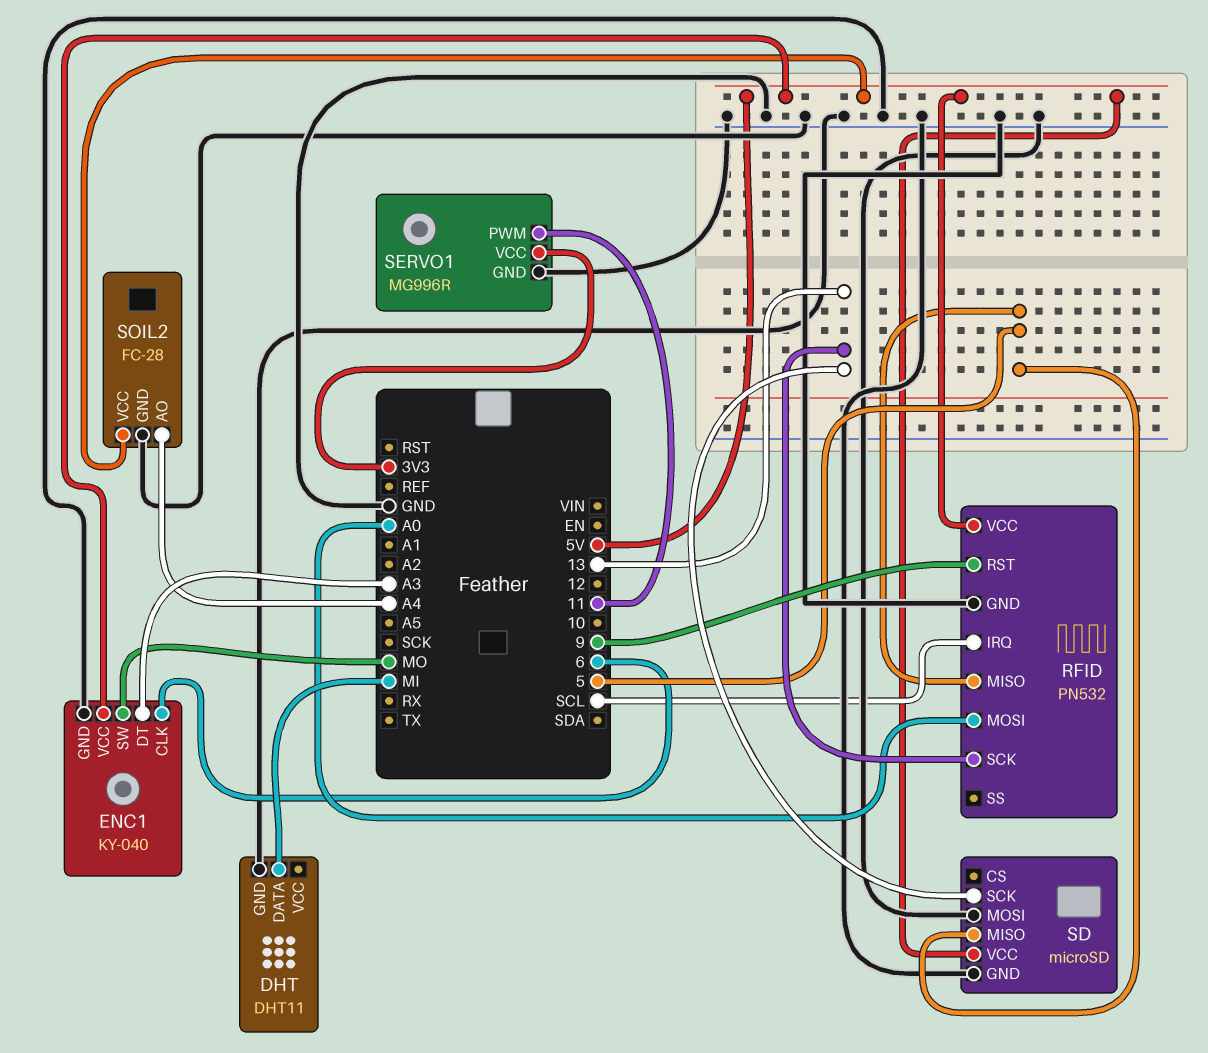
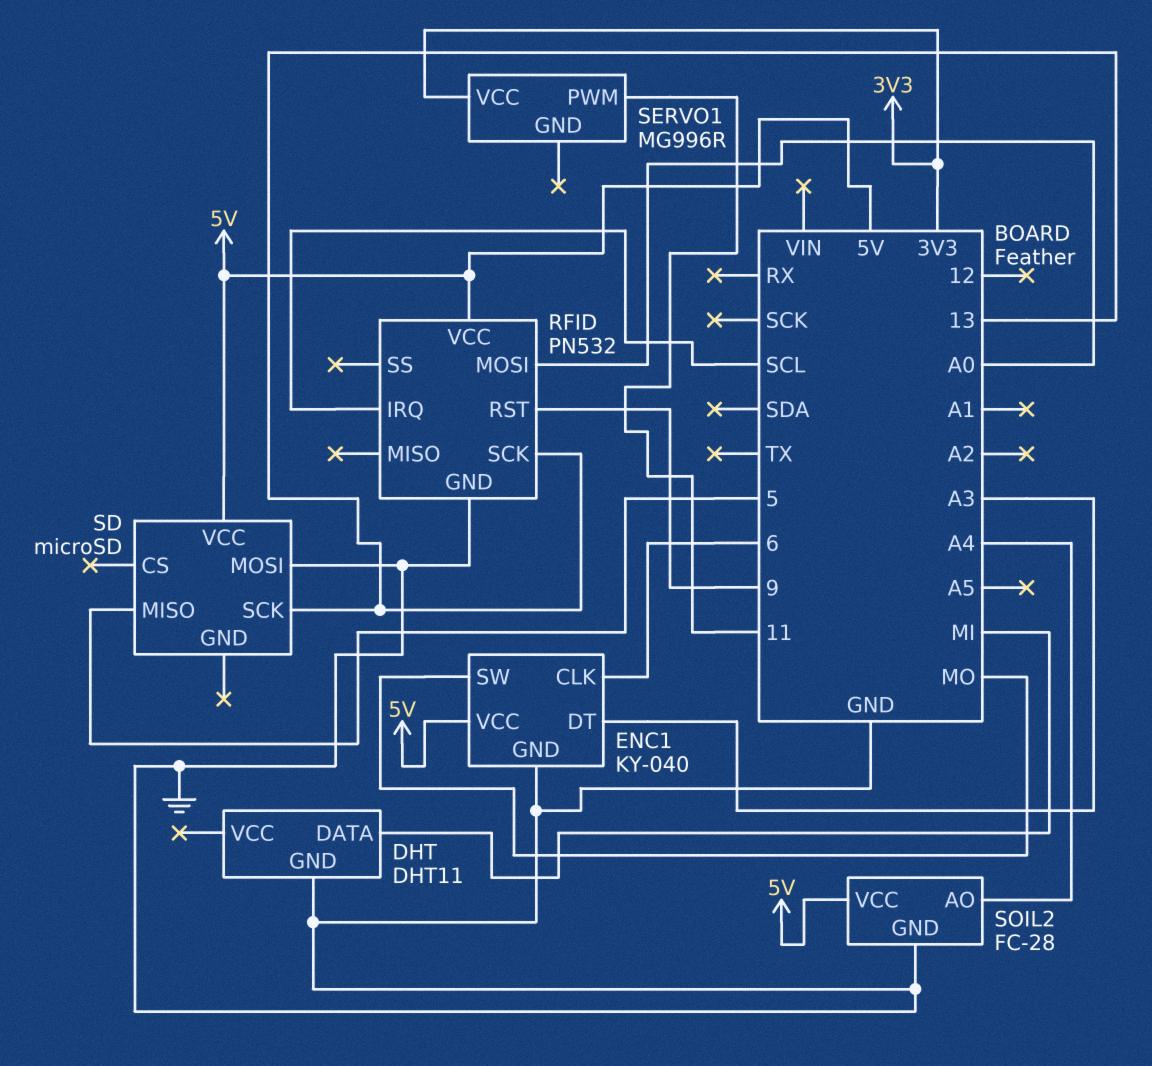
RFID pin MISO: 5 -> none
SD pin GND: GND -> none
SERVO1 pin GND: GND -> none

